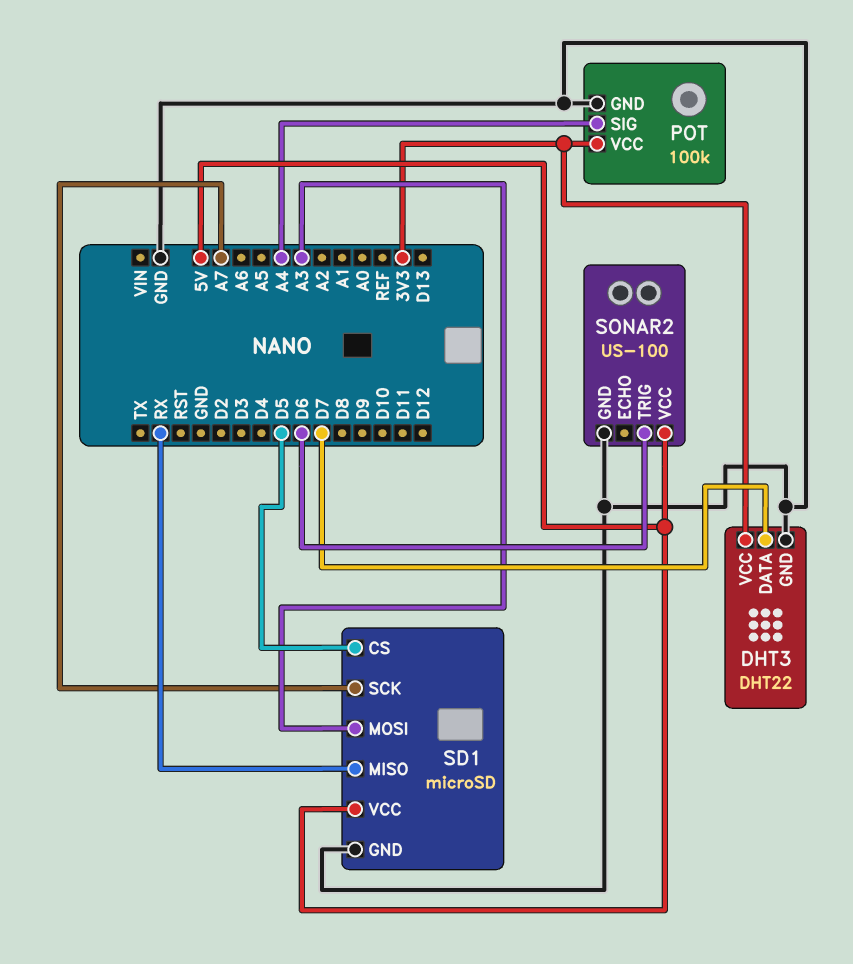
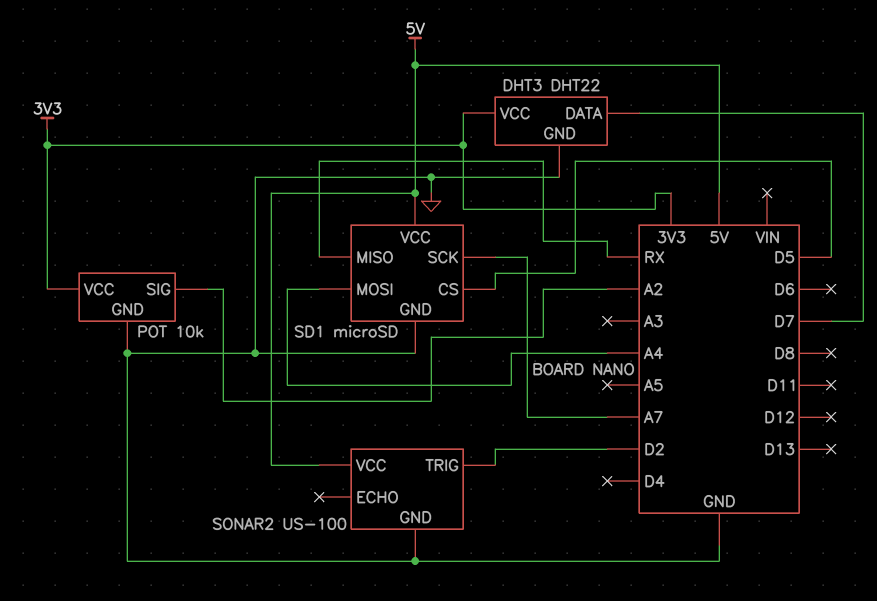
POT: 100k -> 10k
POT pin SIG: A4 -> A2
SD1 pin MOSI: A3 -> A4
SONAR2 pin TRIG: D6 -> D2

